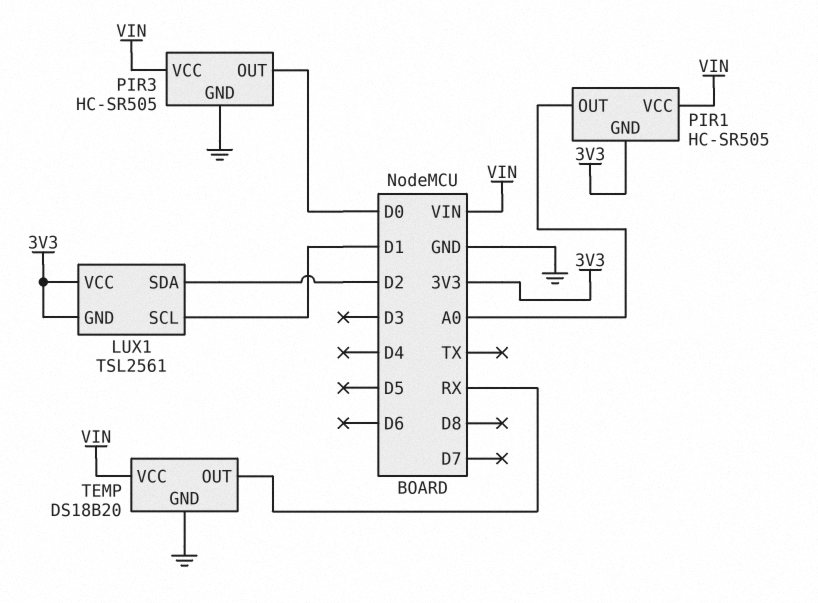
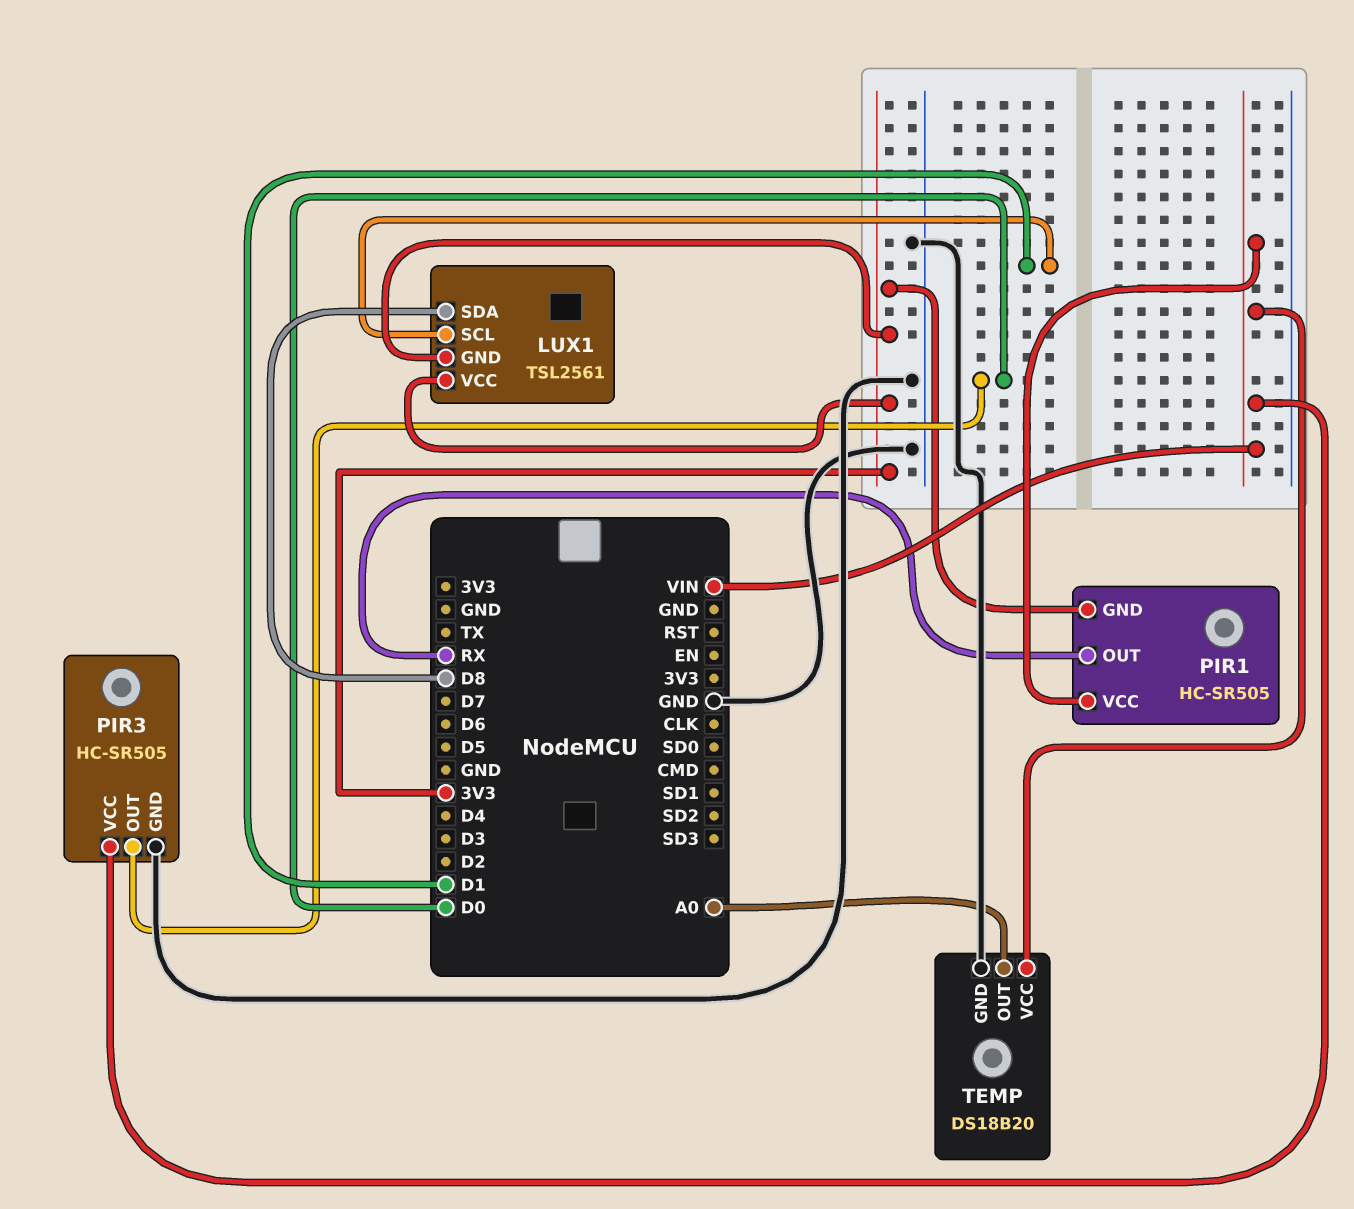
LUX1 pin SDA: D2 -> D8
PIR1 pin OUT: A0 -> RX
TEMP pin OUT: RX -> A0

